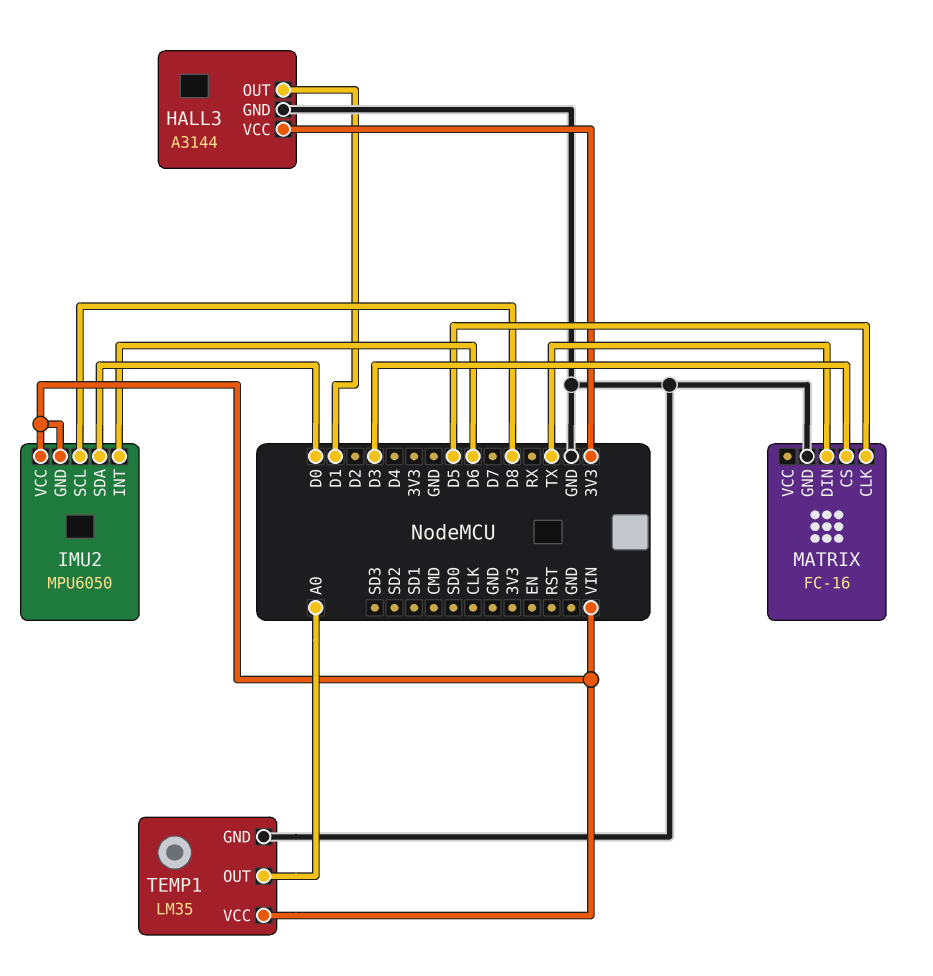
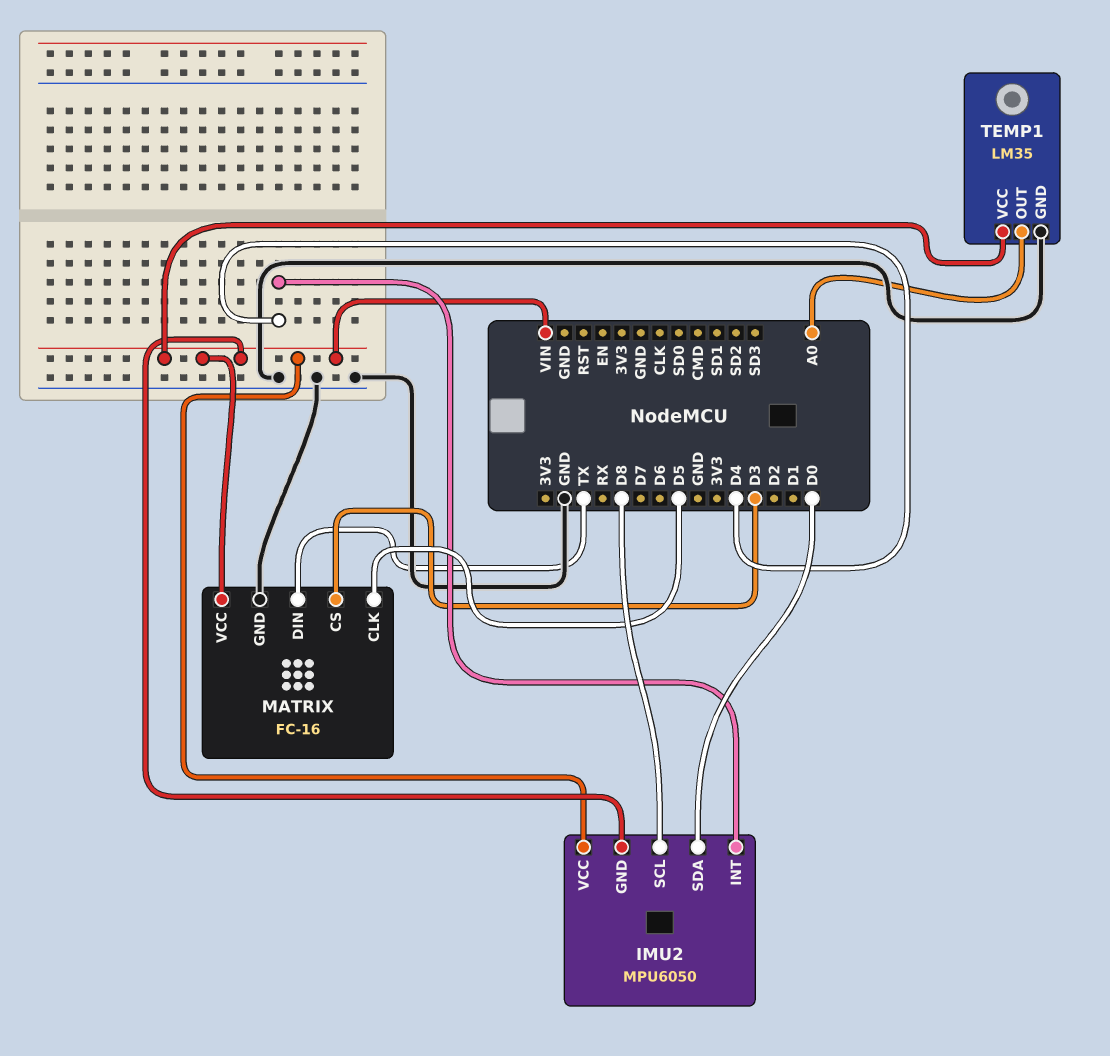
HALL3: A3144 -> none
HALL3 pin GND: GND -> none
HALL3 pin OUT: D1 -> none
HALL3 pin VCC: 3V3 -> none
IMU2 pin INT: D6 -> D4
MATRIX pin VCC: none -> VIN

